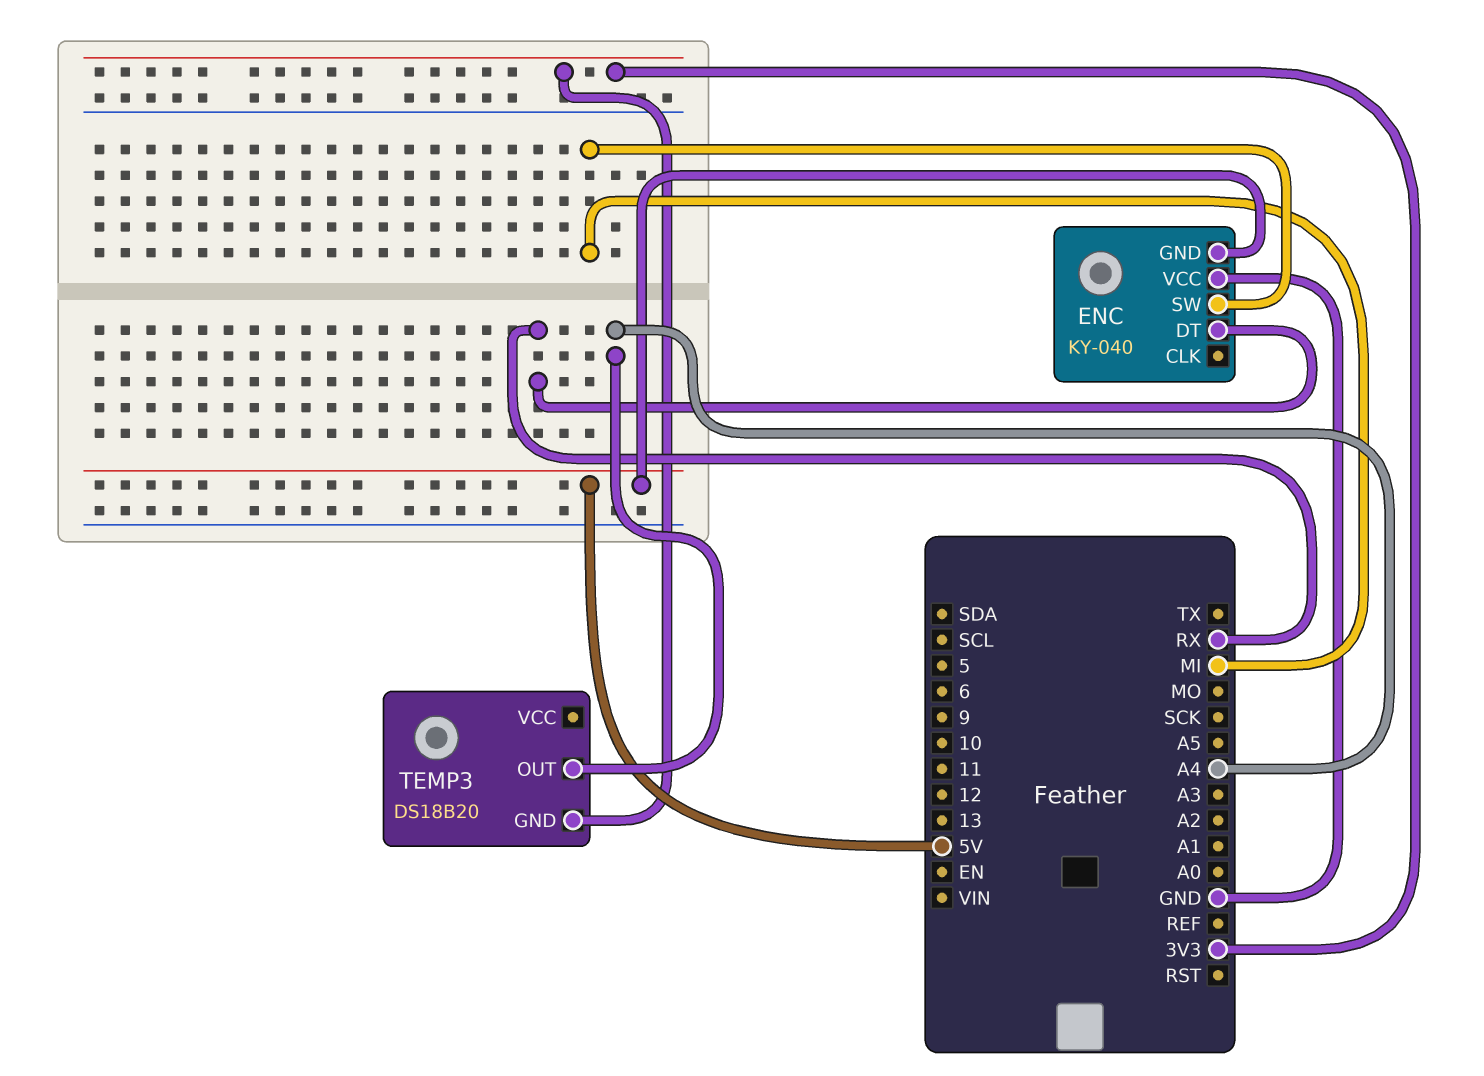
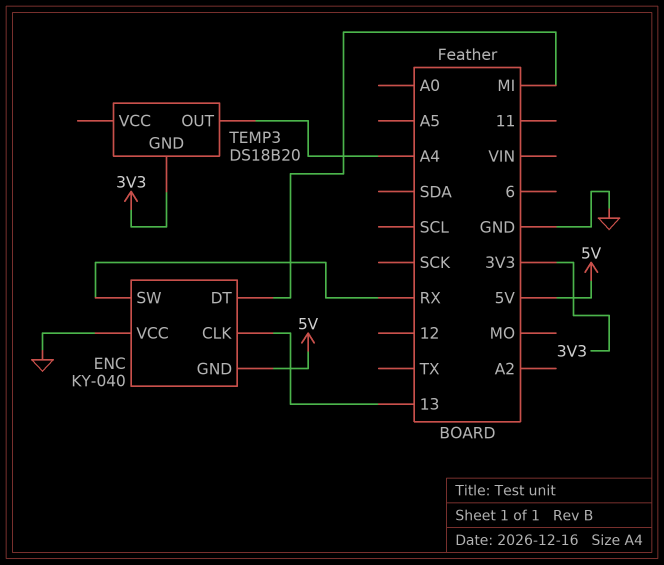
ENC pin CLK: none -> 13
ENC pin DT: RX -> MI
ENC pin SW: MI -> RX

